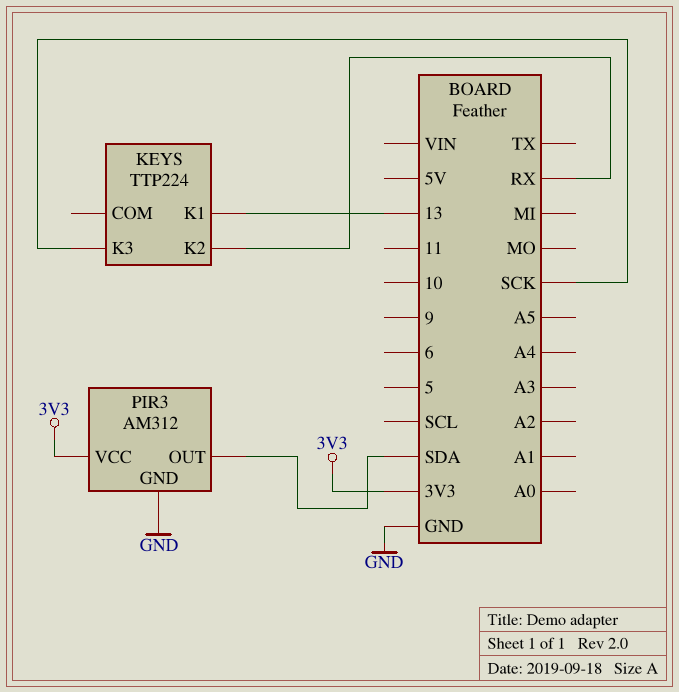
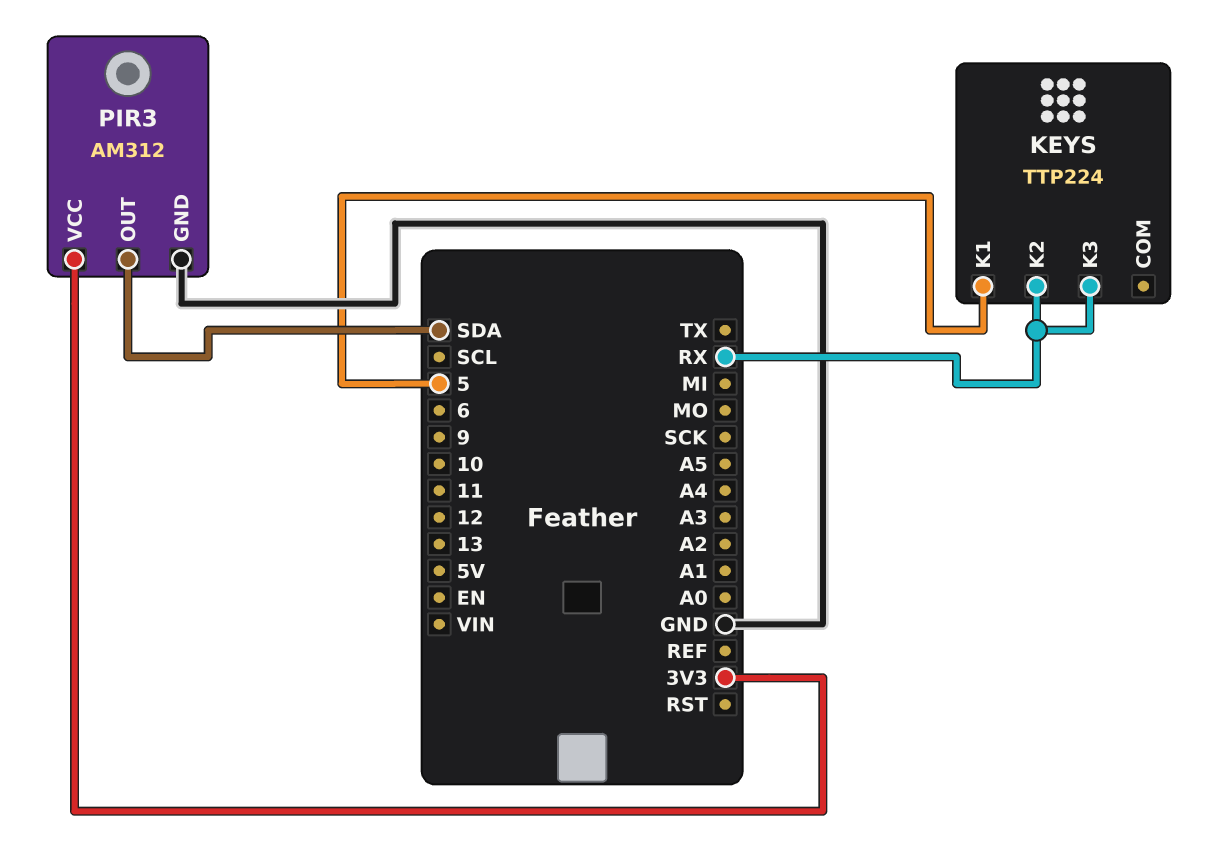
KEYS pin K1: 13 -> 5
KEYS pin K3: SCK -> RX

